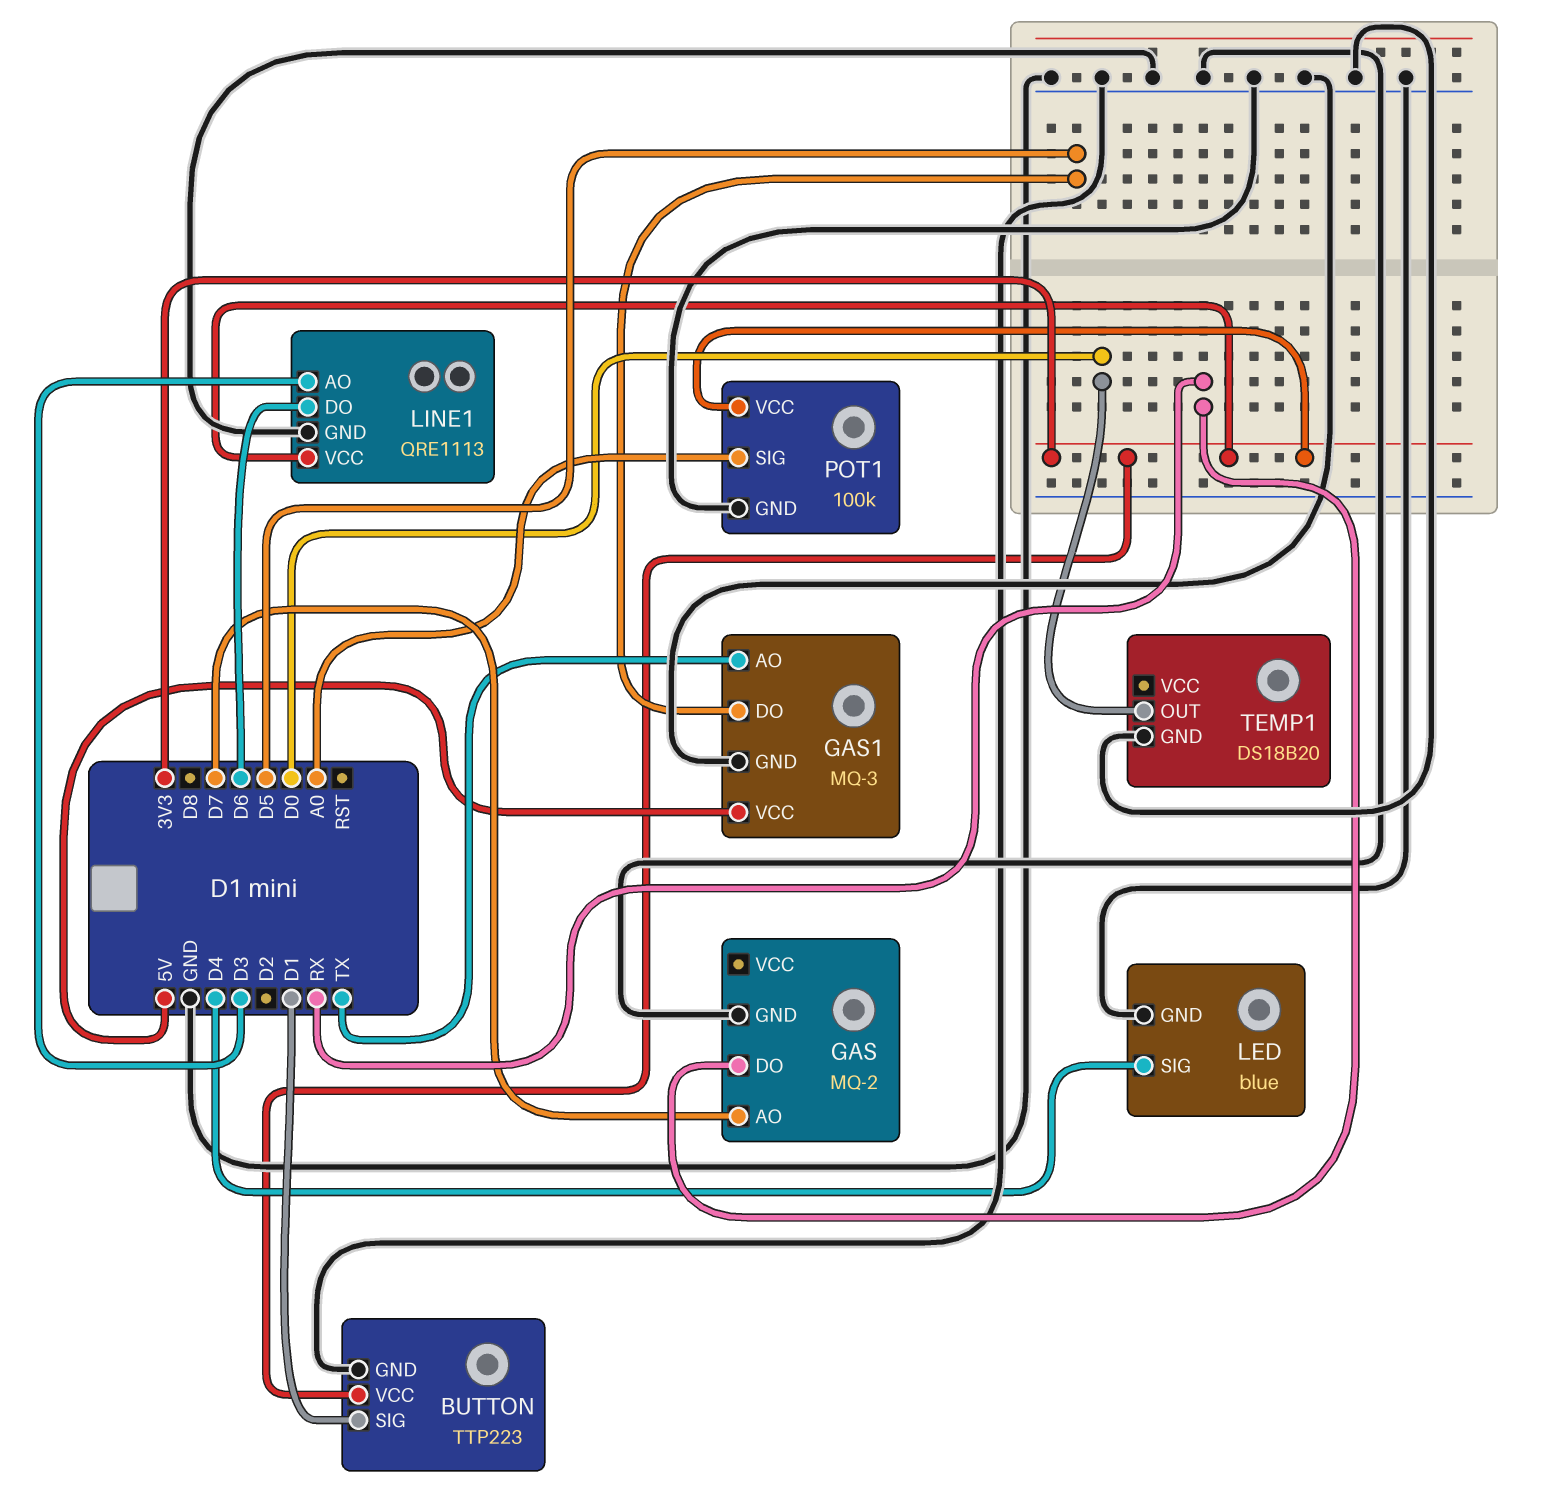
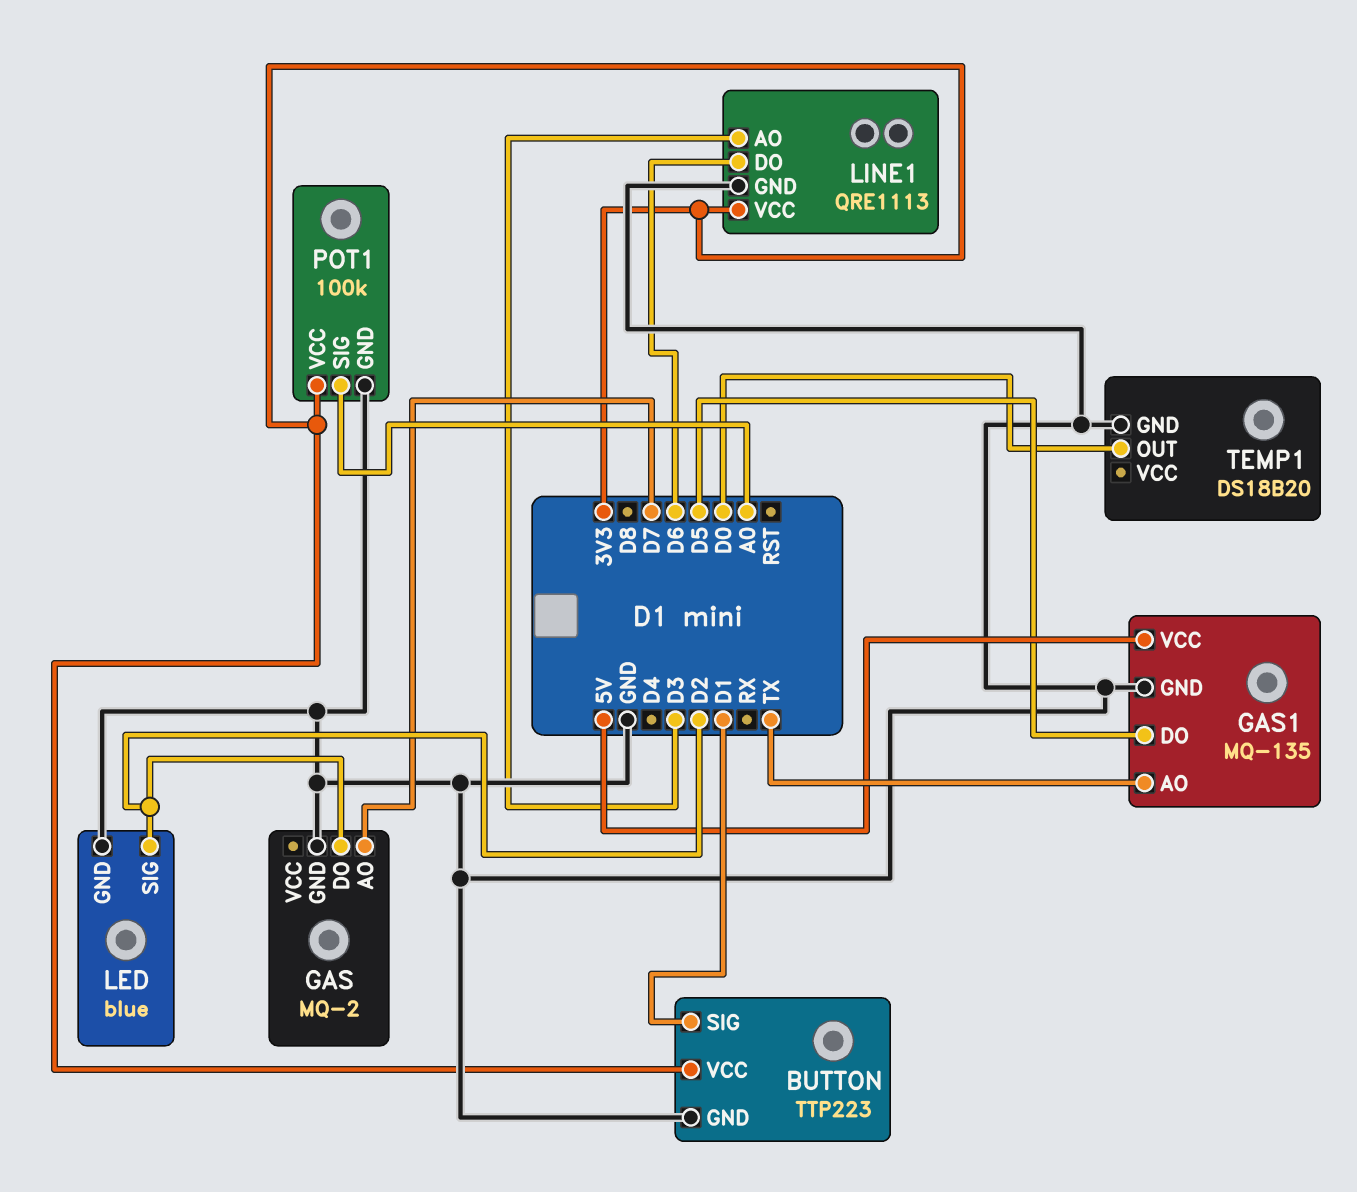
GAS pin DO: RX -> D2
GAS1: MQ-3 -> MQ-135
LED pin SIG: D4 -> D2

